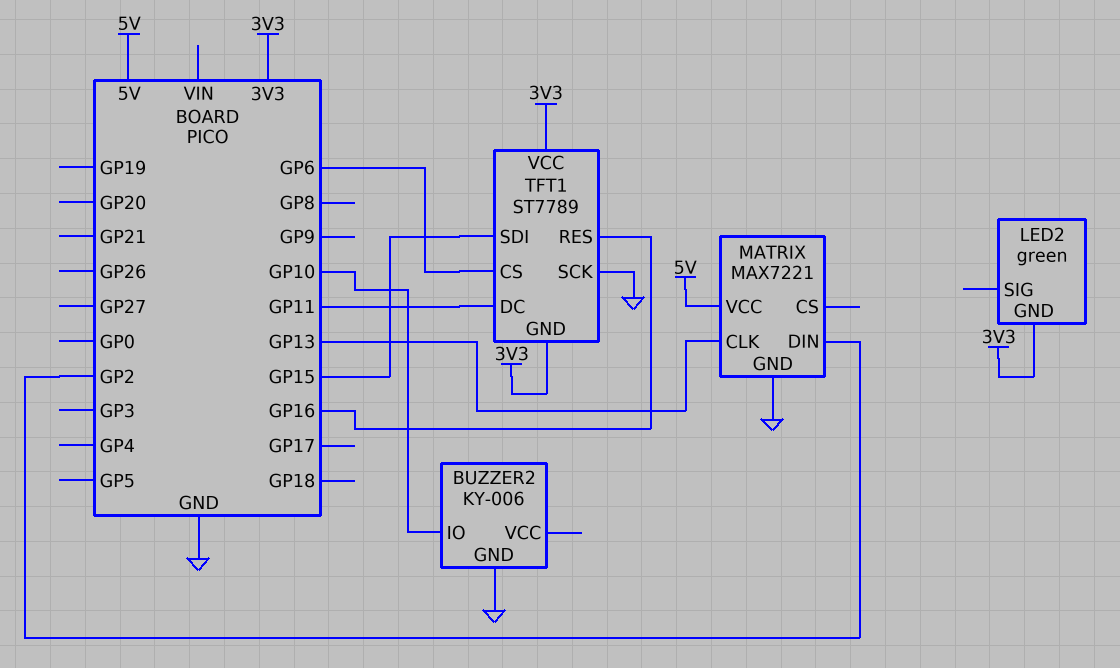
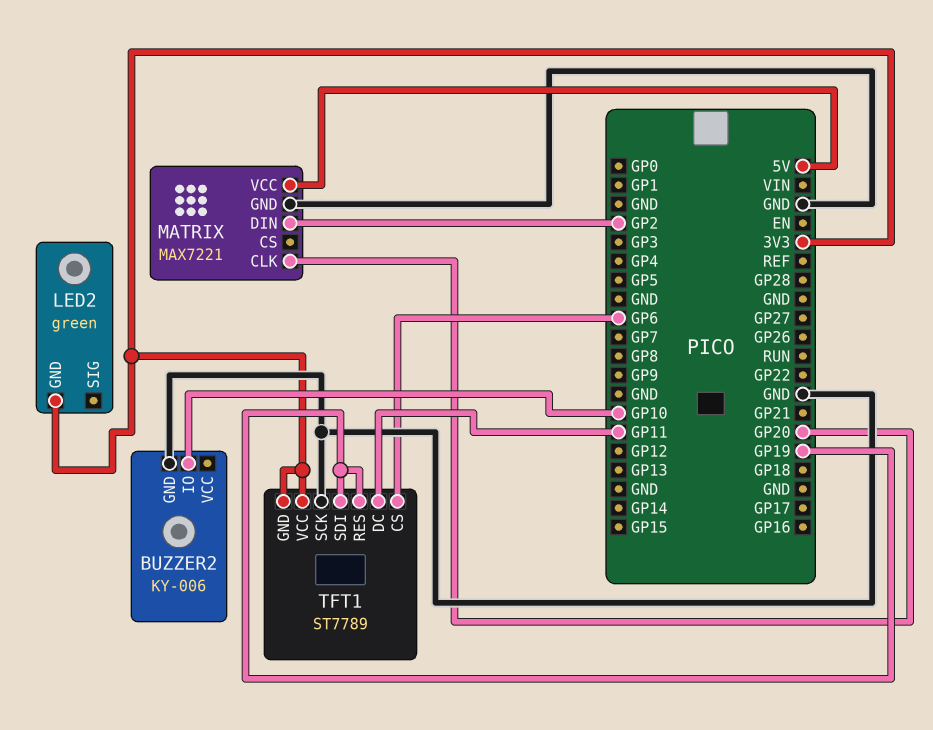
MATRIX pin CLK: GP13 -> GP20
TFT1 pin RES: GP16 -> GP19
TFT1 pin SDI: GP15 -> GP19

